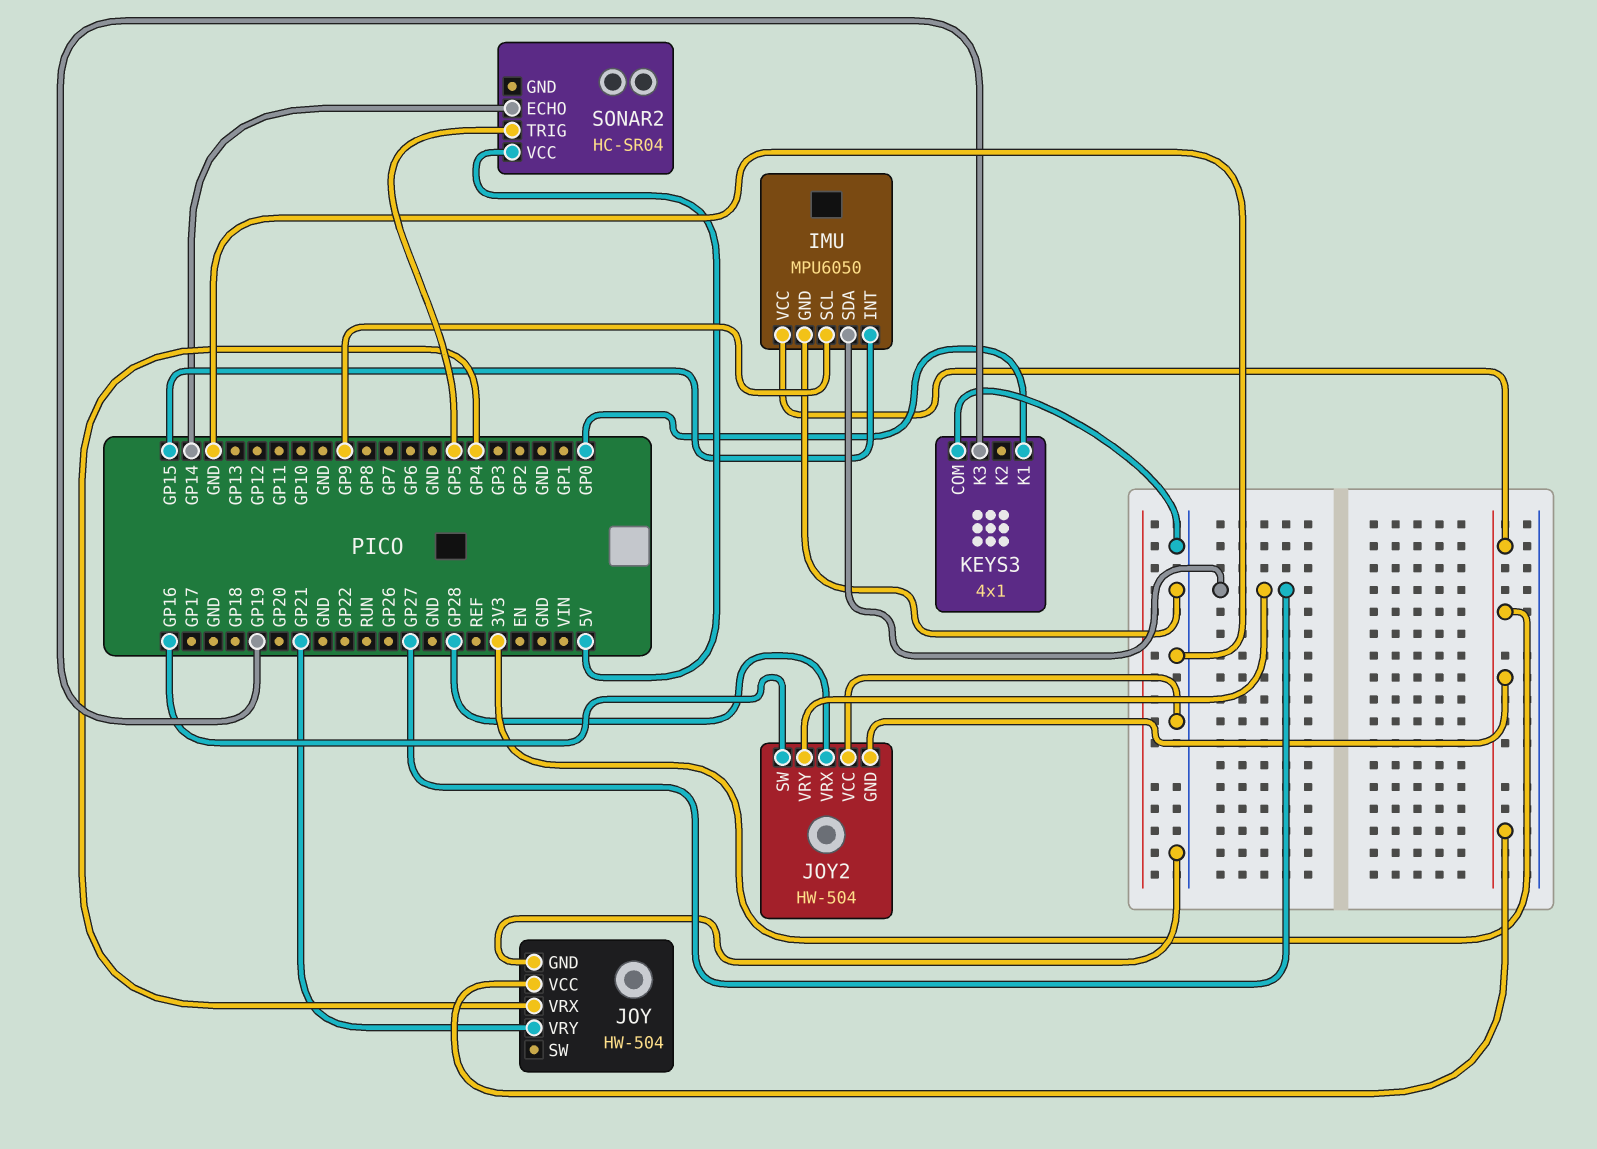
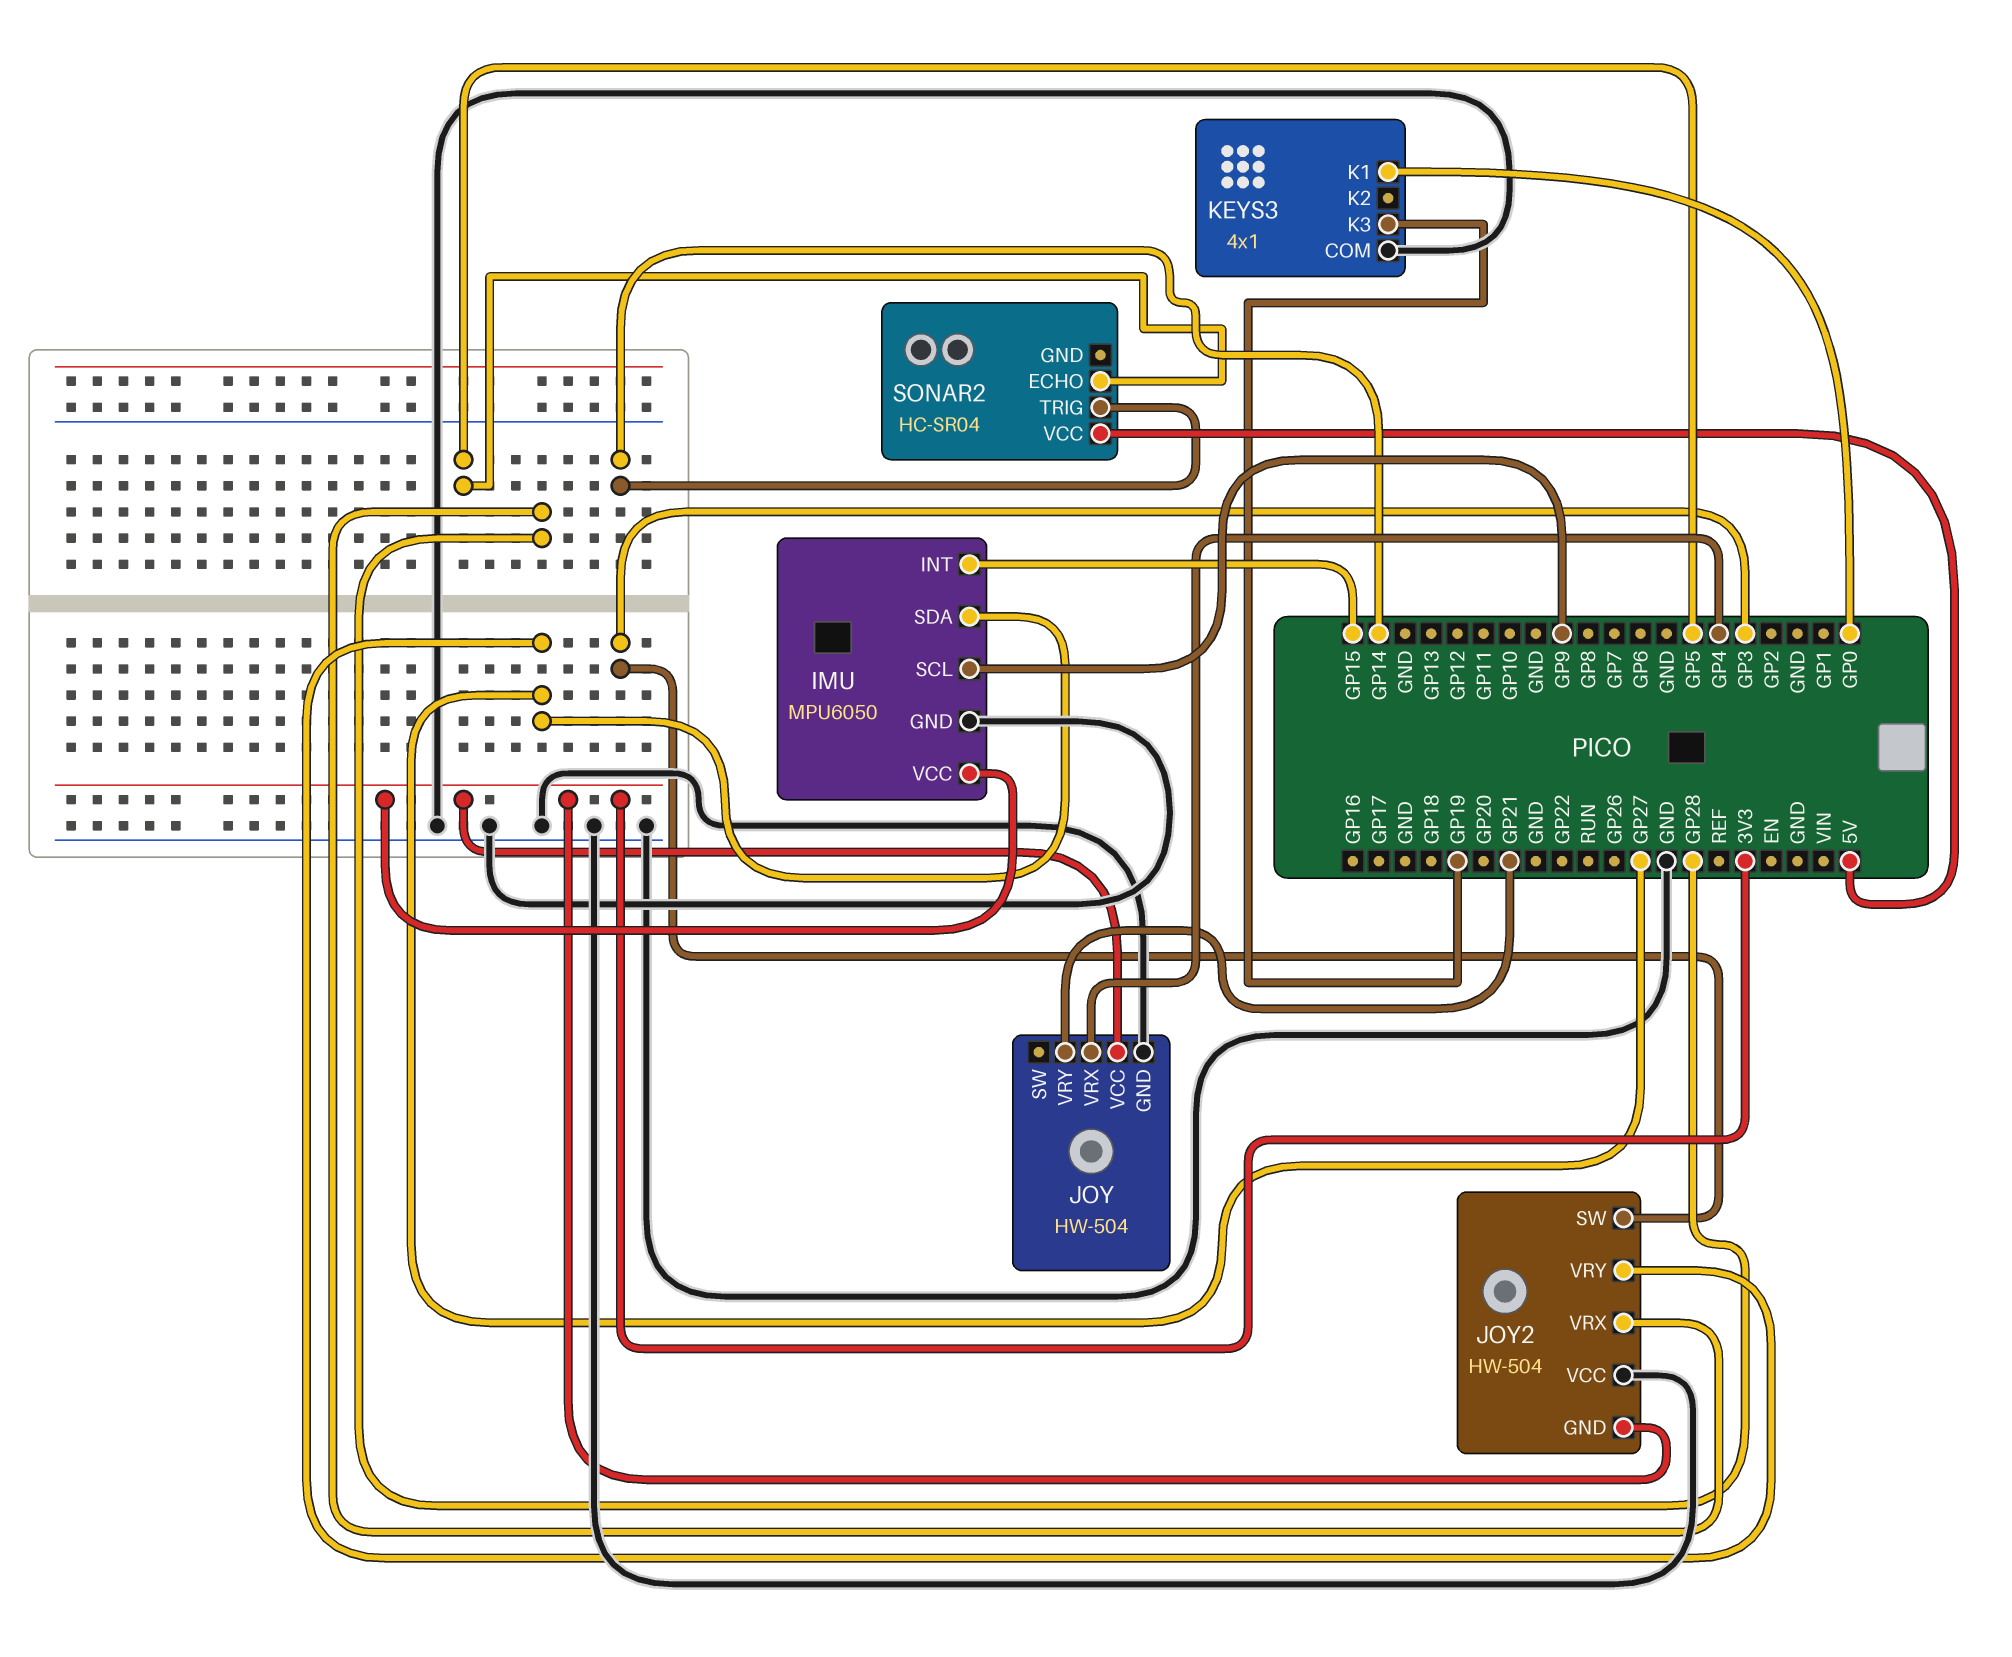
JOY2 pin SW: GP16 -> GP3
SONAR2 pin ECHO: GP14 -> GP5
SONAR2 pin TRIG: GP5 -> GP14

